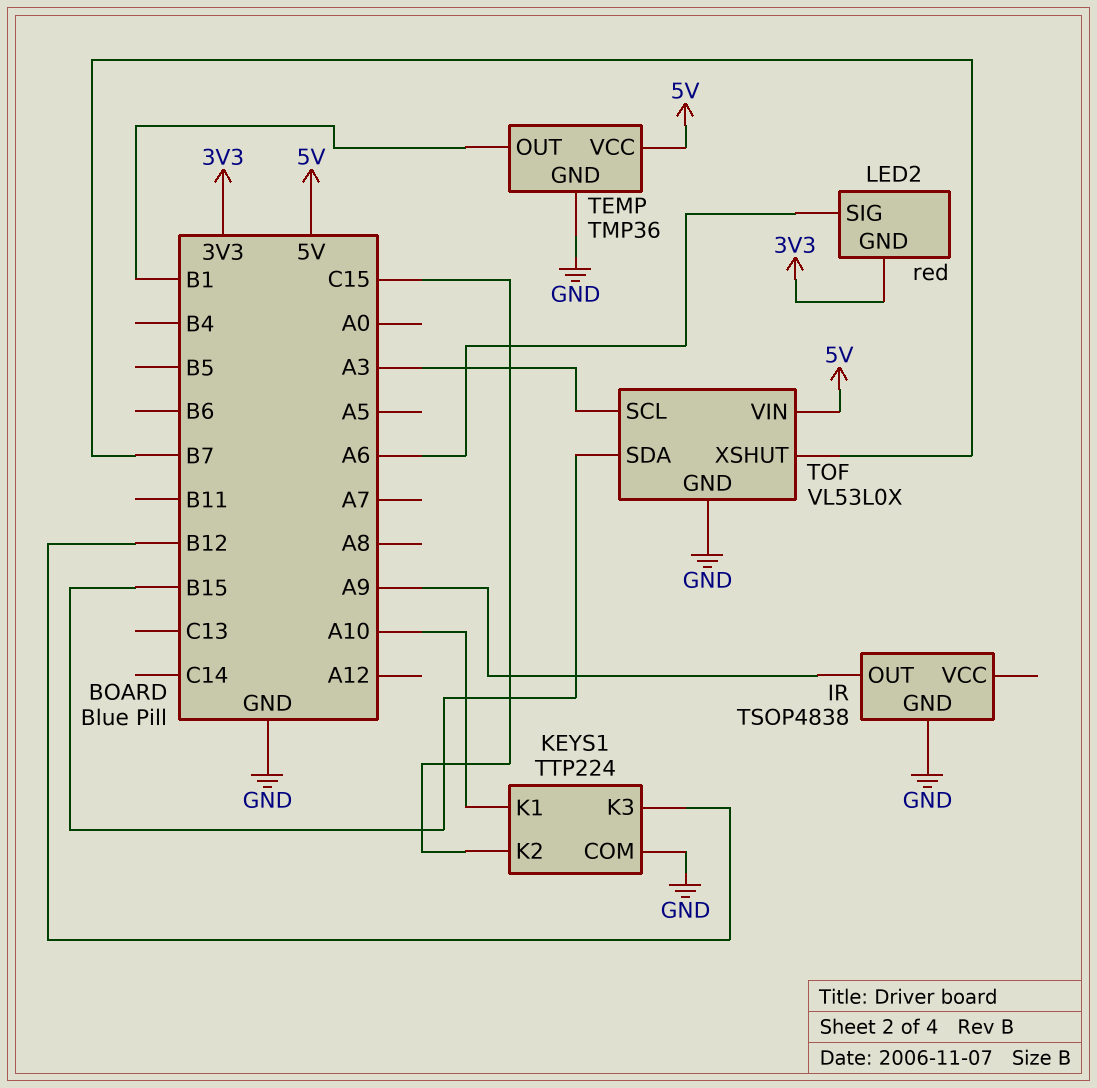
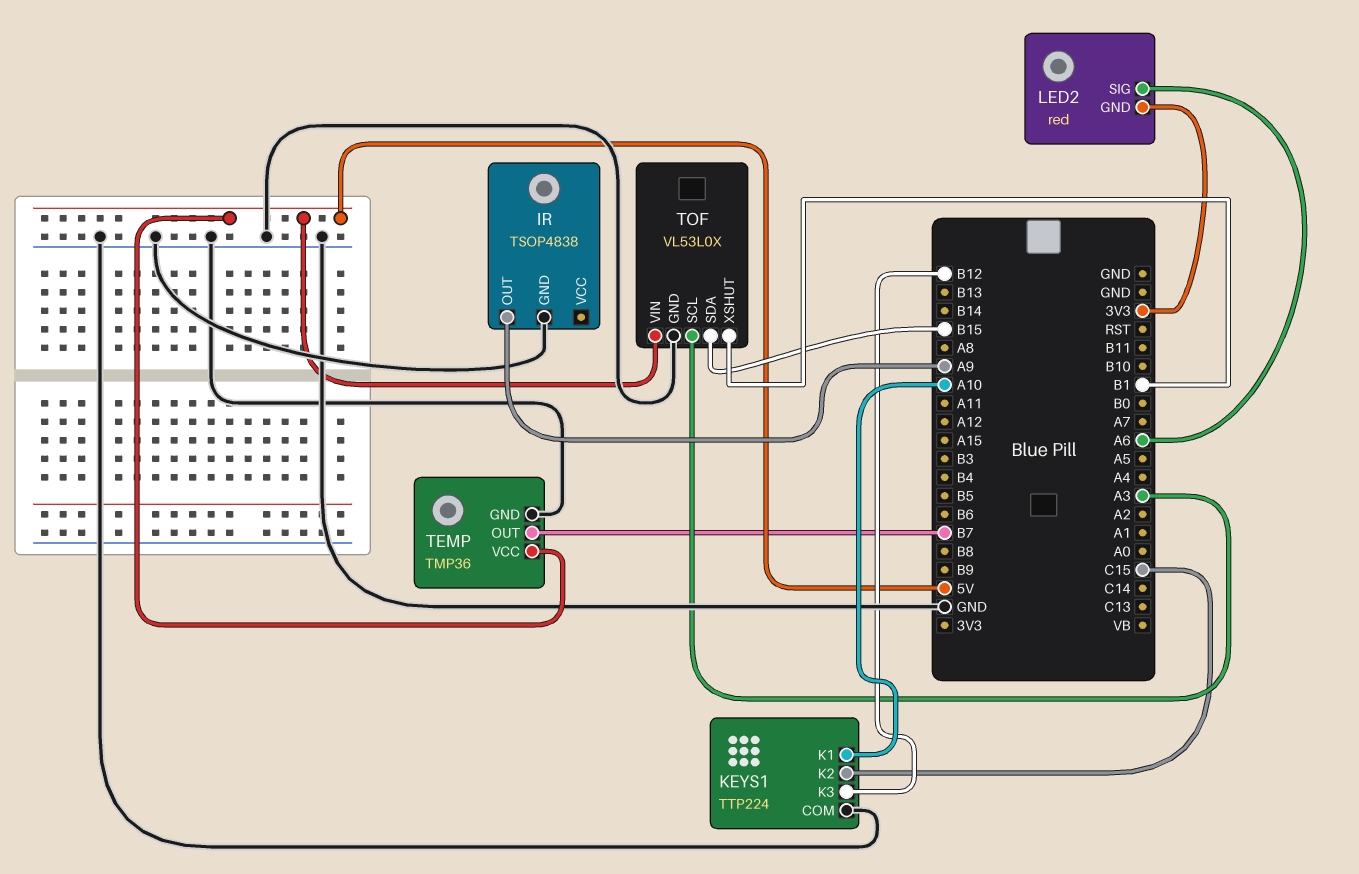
TEMP pin OUT: B1 -> B7
TOF pin XSHUT: B7 -> B1

